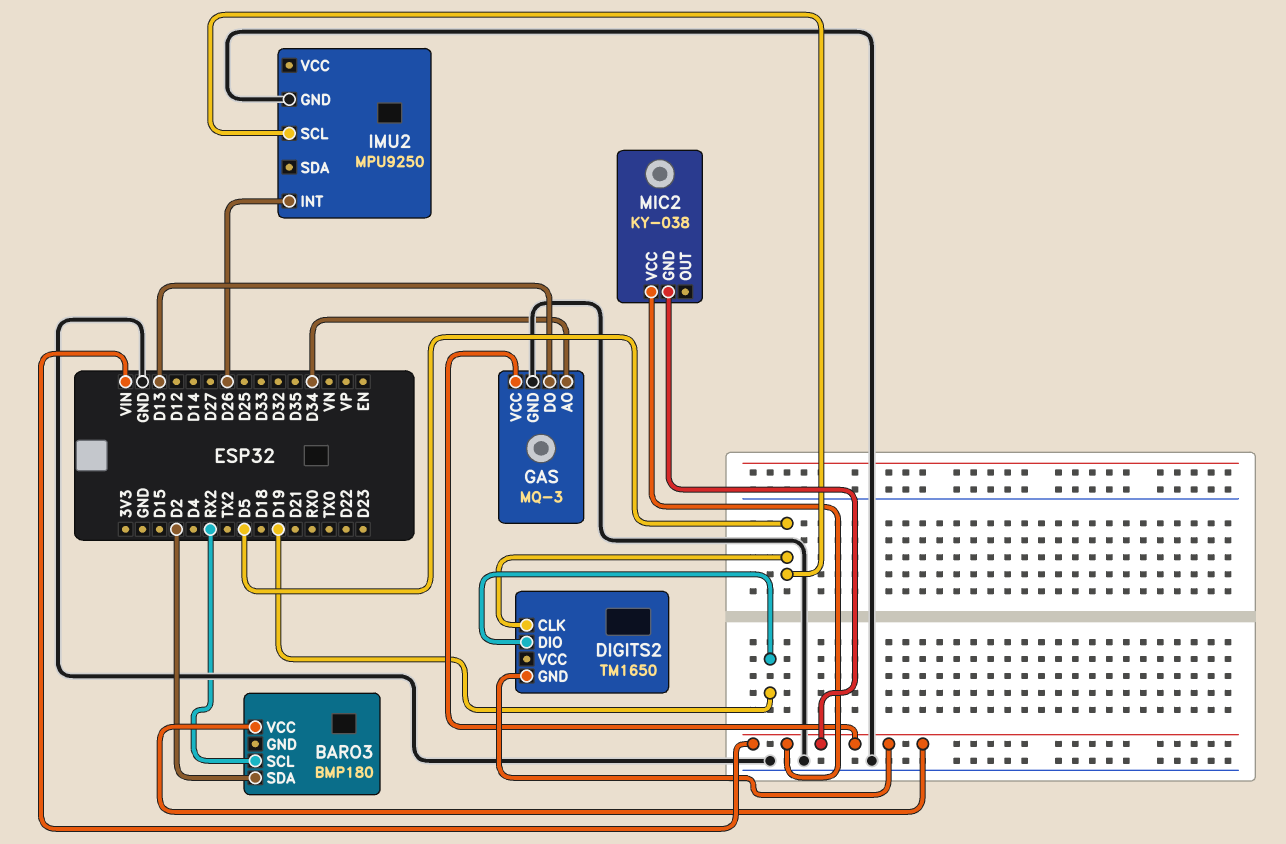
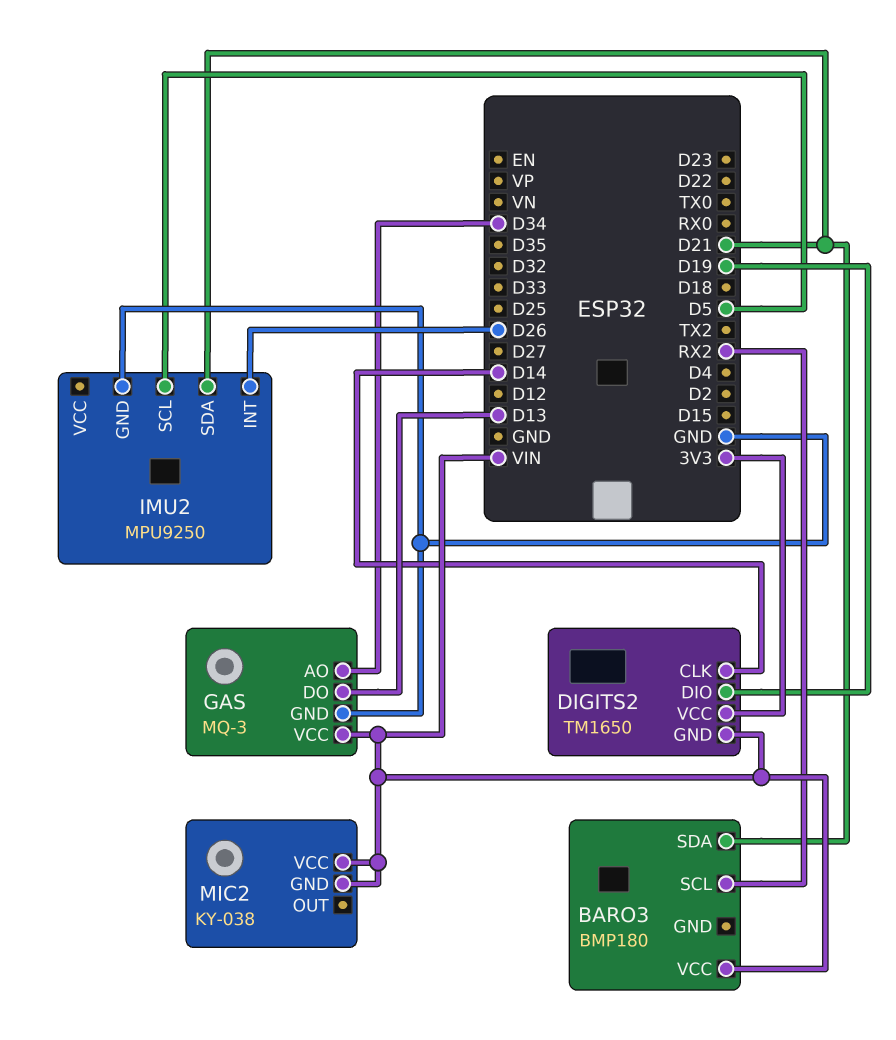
BARO3 pin SDA: D2 -> D21
DIGITS2 pin CLK: D5 -> D14
DIGITS2 pin VCC: none -> 3V3
IMU2 pin SDA: none -> D21

